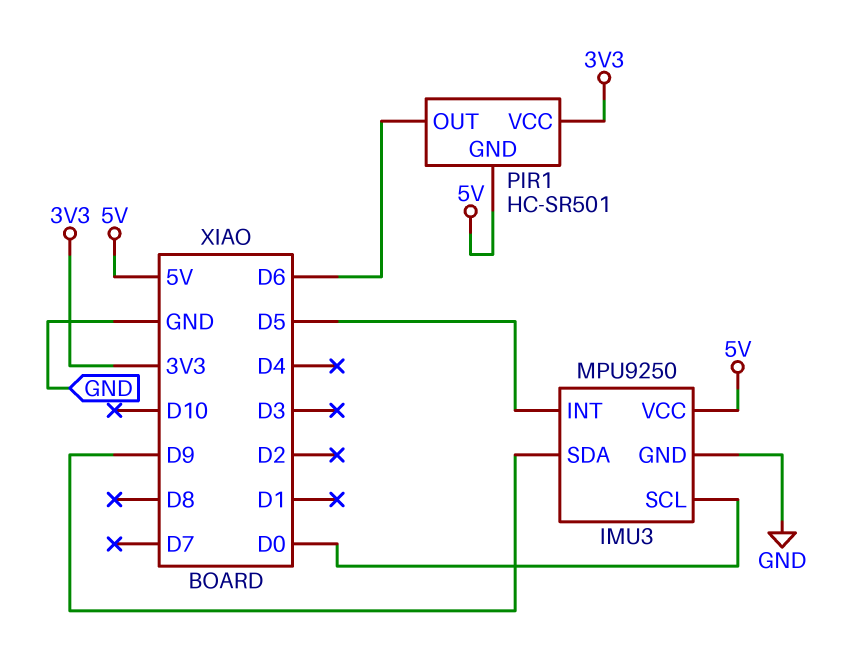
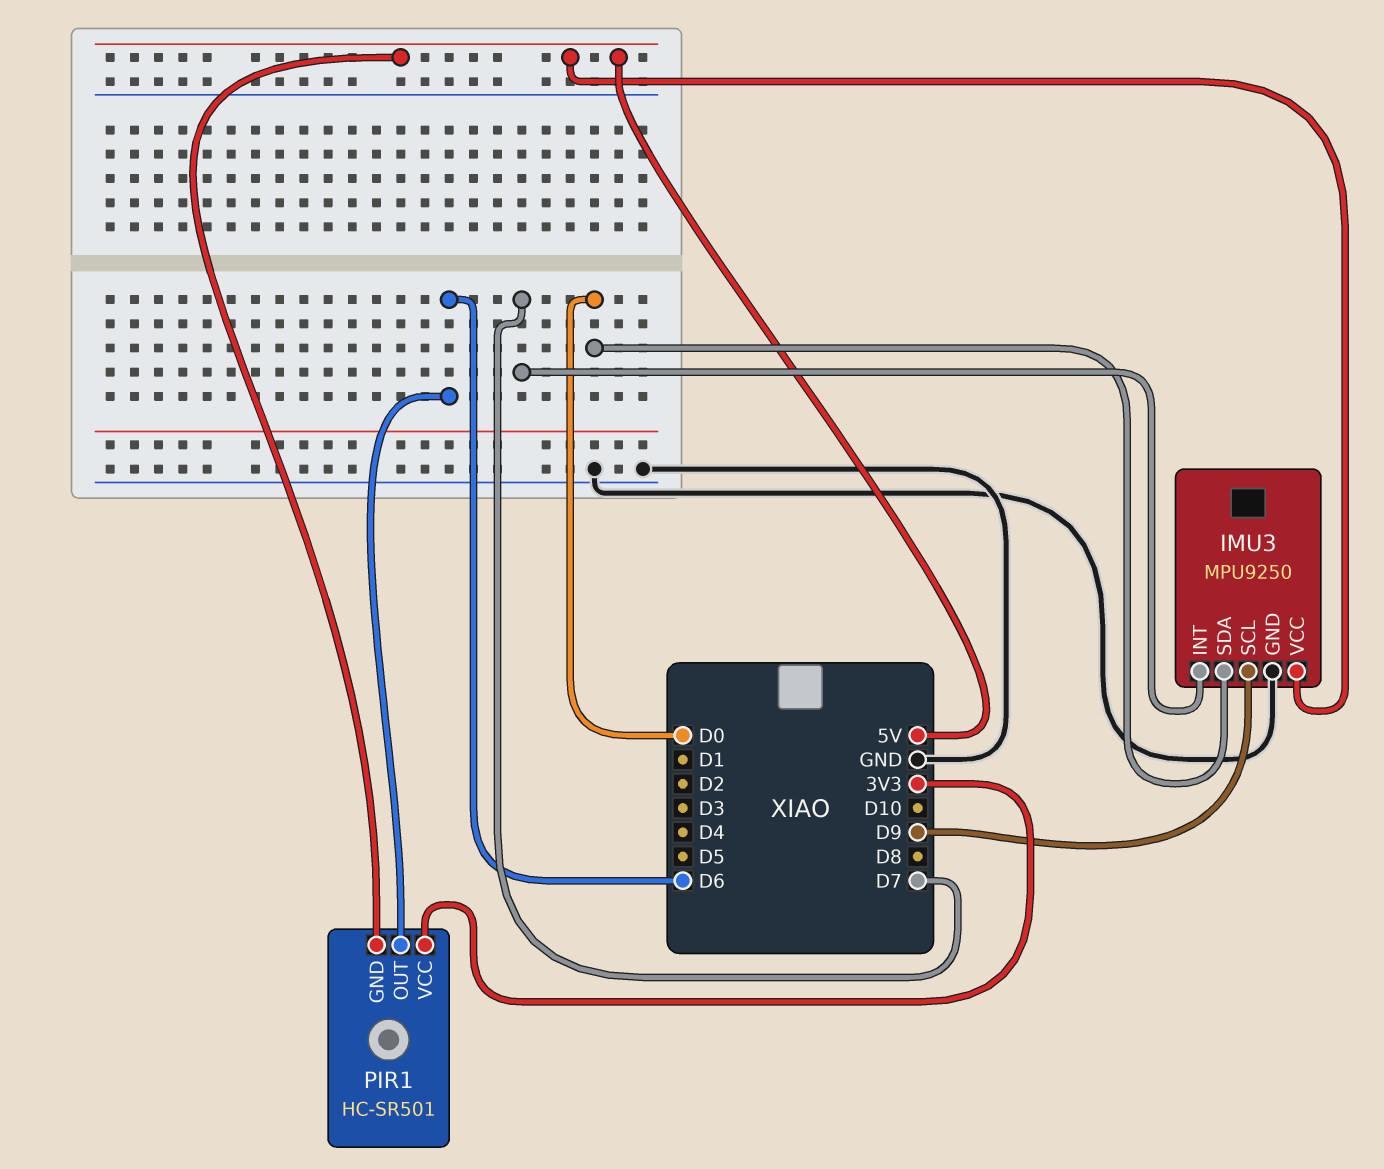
IMU3 pin INT: D5 -> D7
IMU3 pin SCL: D0 -> D9
IMU3 pin SDA: D9 -> D0

